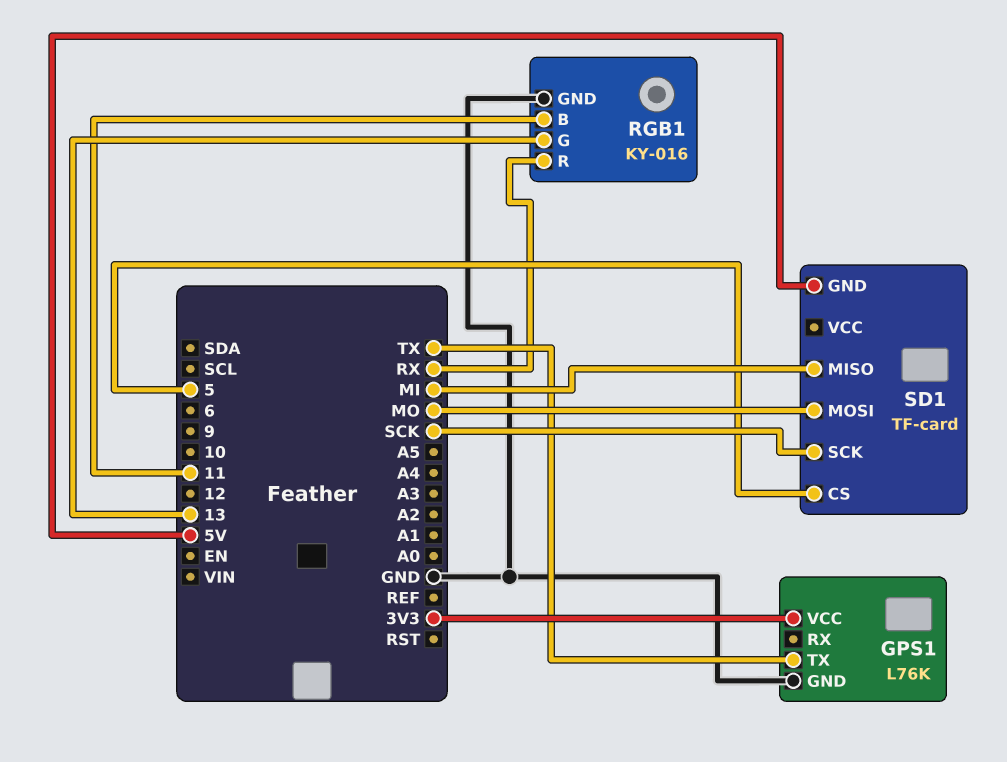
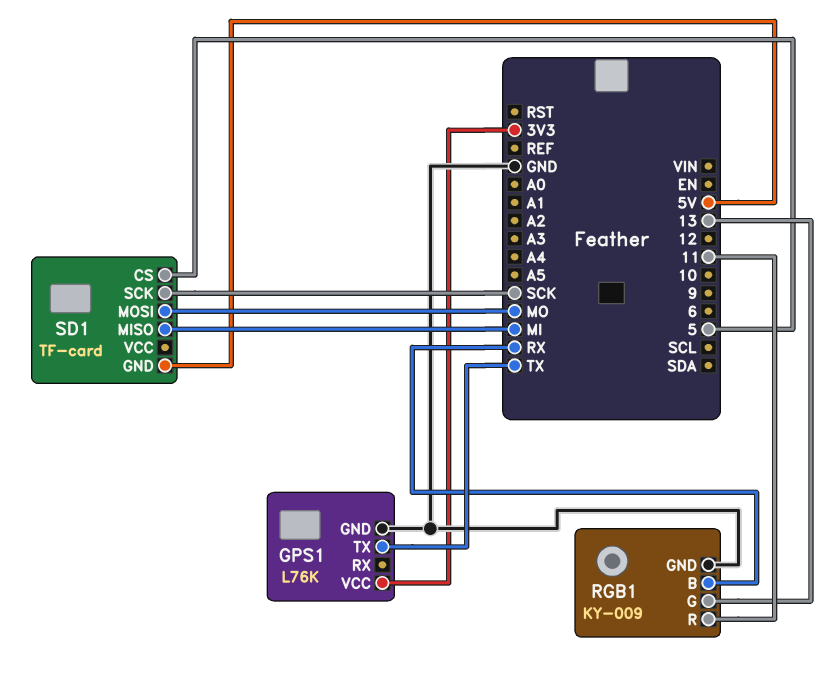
RGB1: KY-016 -> KY-009
RGB1 pin B: 11 -> RX
RGB1 pin R: RX -> 11

